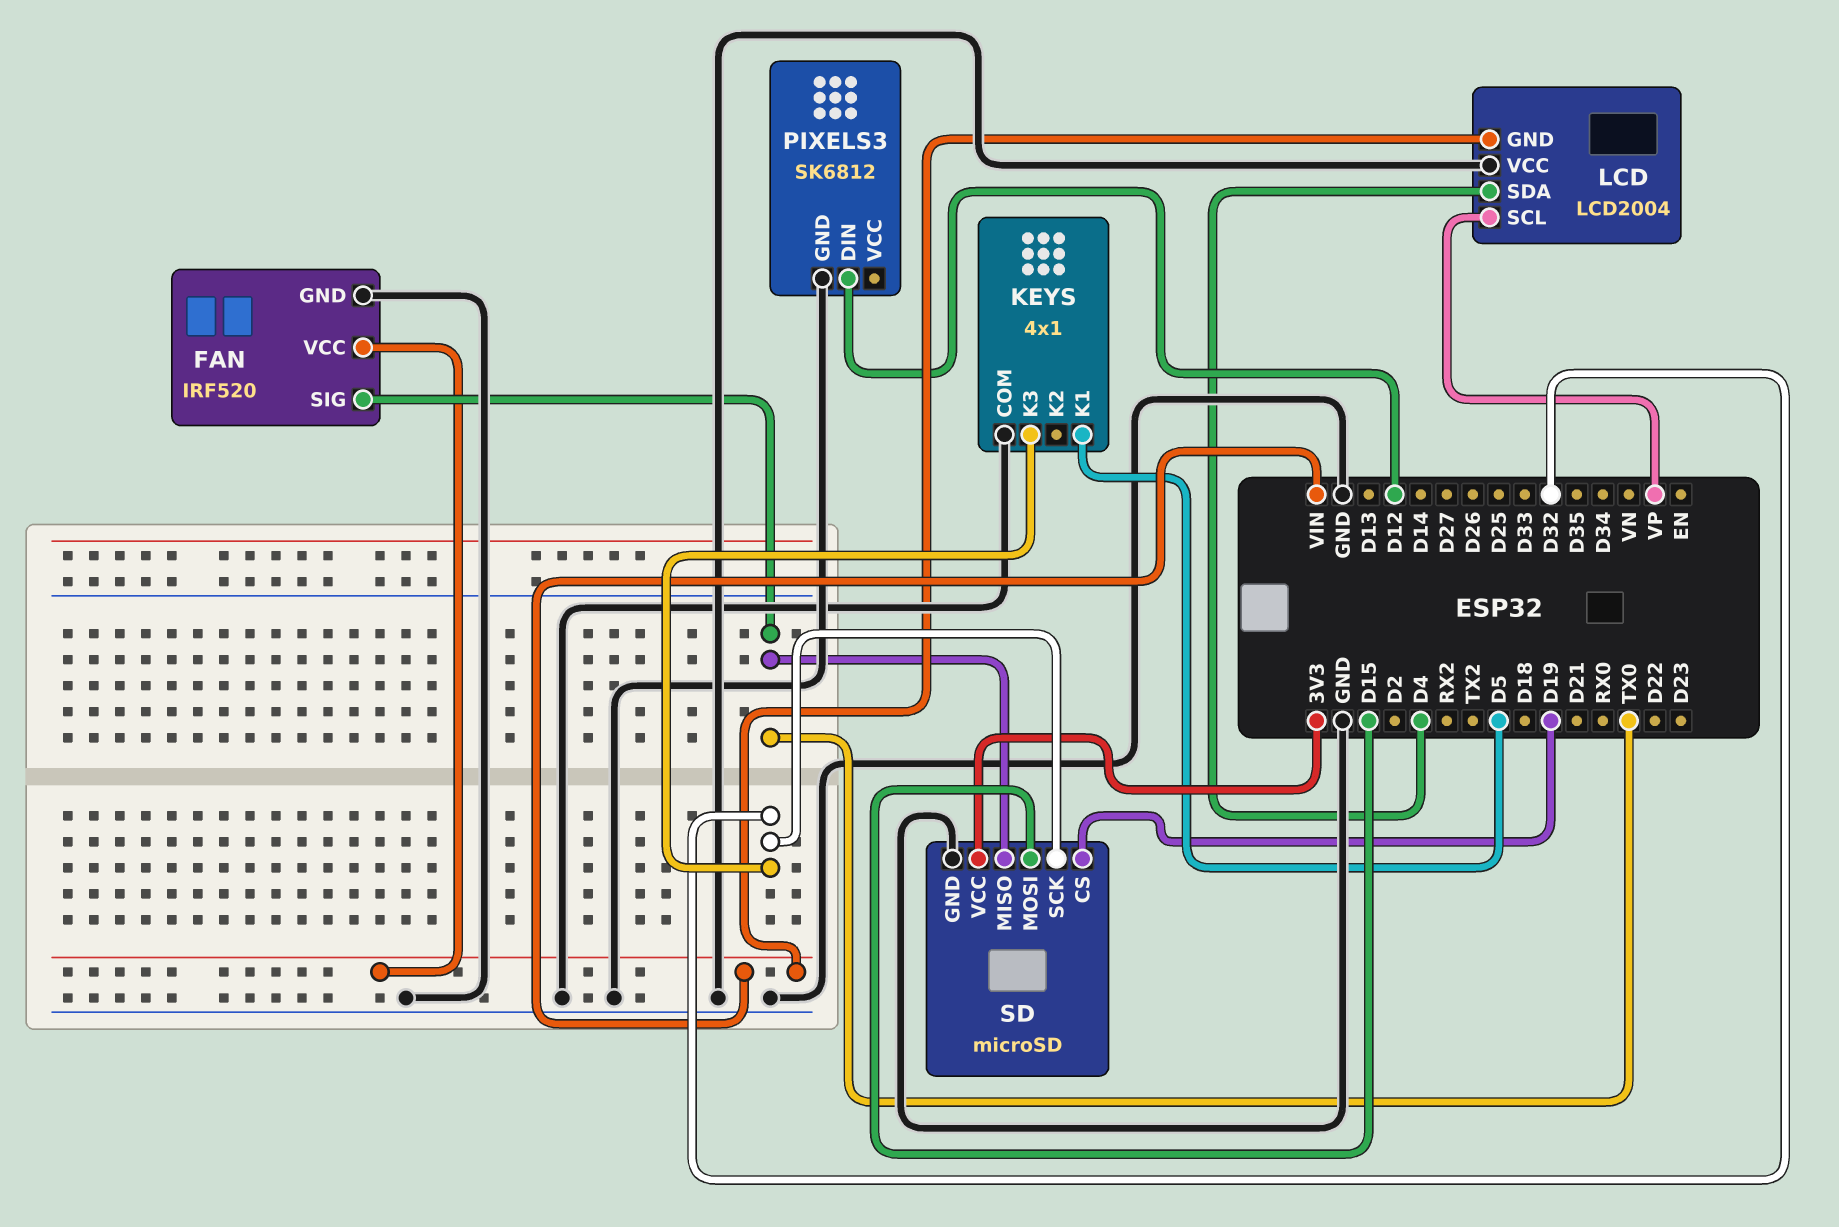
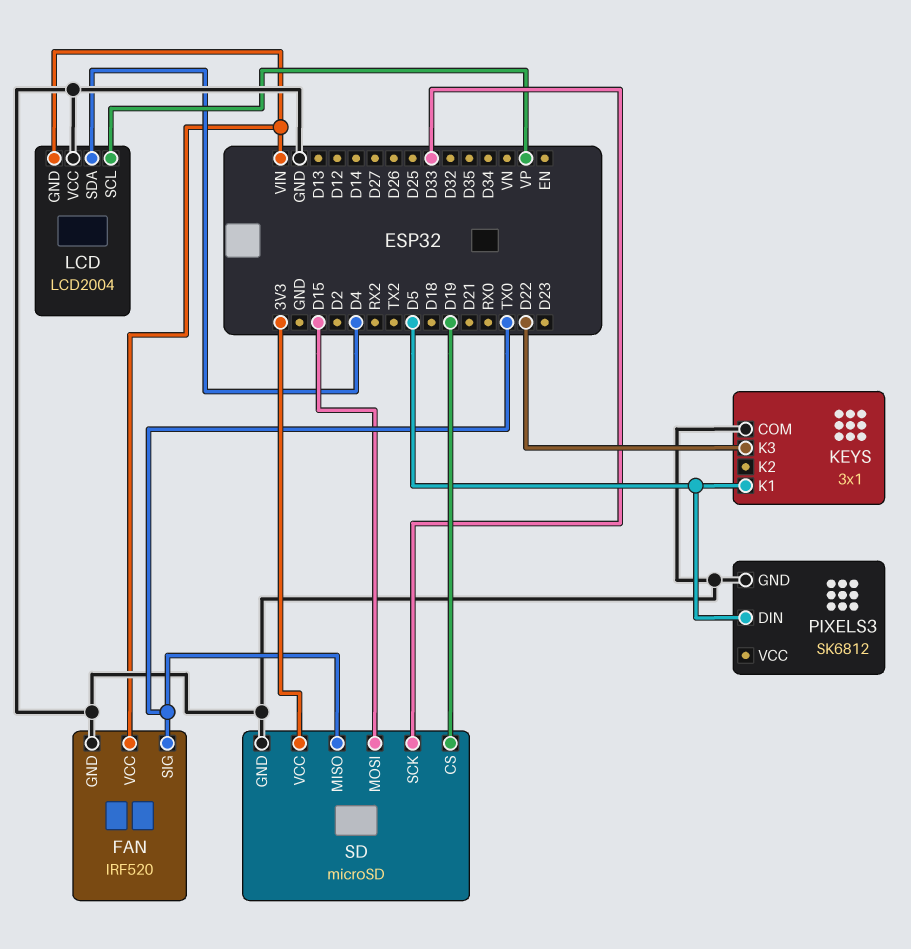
KEYS: 4x1 -> 3x1
KEYS pin K3: D32 -> D22
PIXELS3 pin DIN: D12 -> D5
SD pin SCK: D32 -> D33

